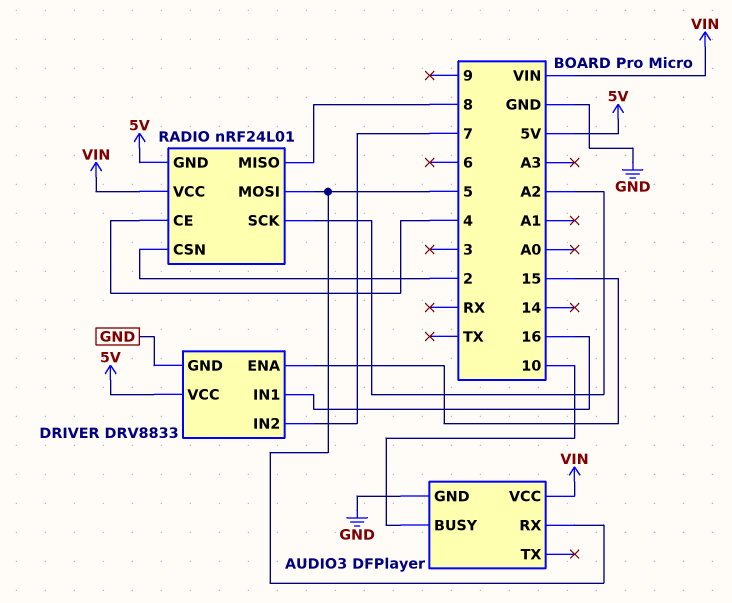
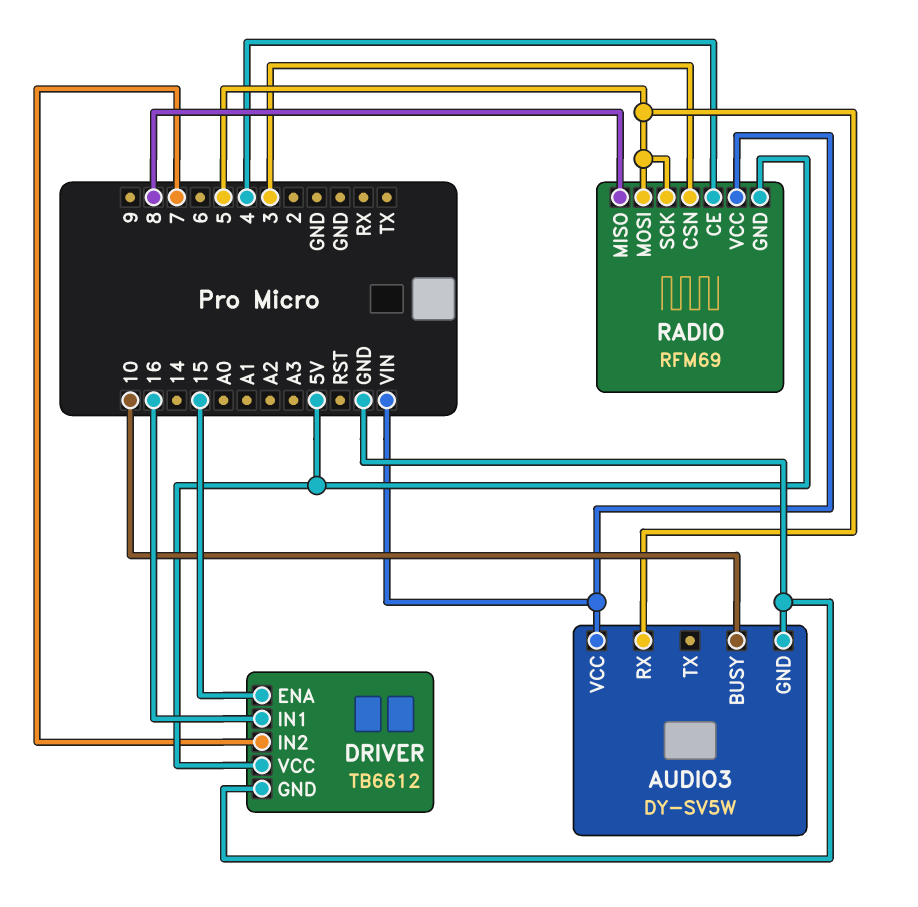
AUDIO3: DFPlayer -> DY-SV5W
DRIVER: DRV8833 -> TB6612
RADIO: nRF24L01 -> RFM69
RADIO pin CSN: 2 -> 3
RADIO pin SCK: A2 -> 5

